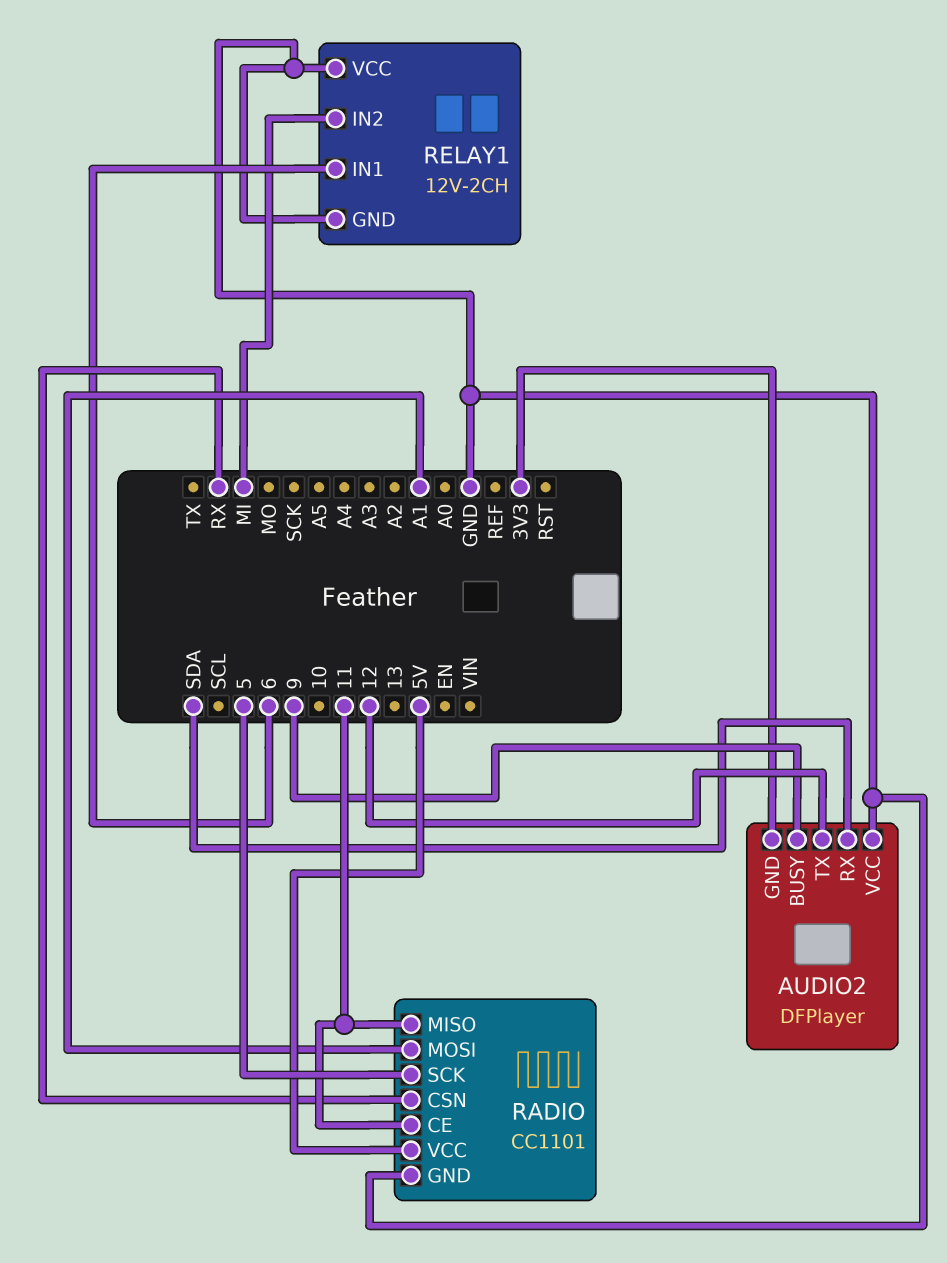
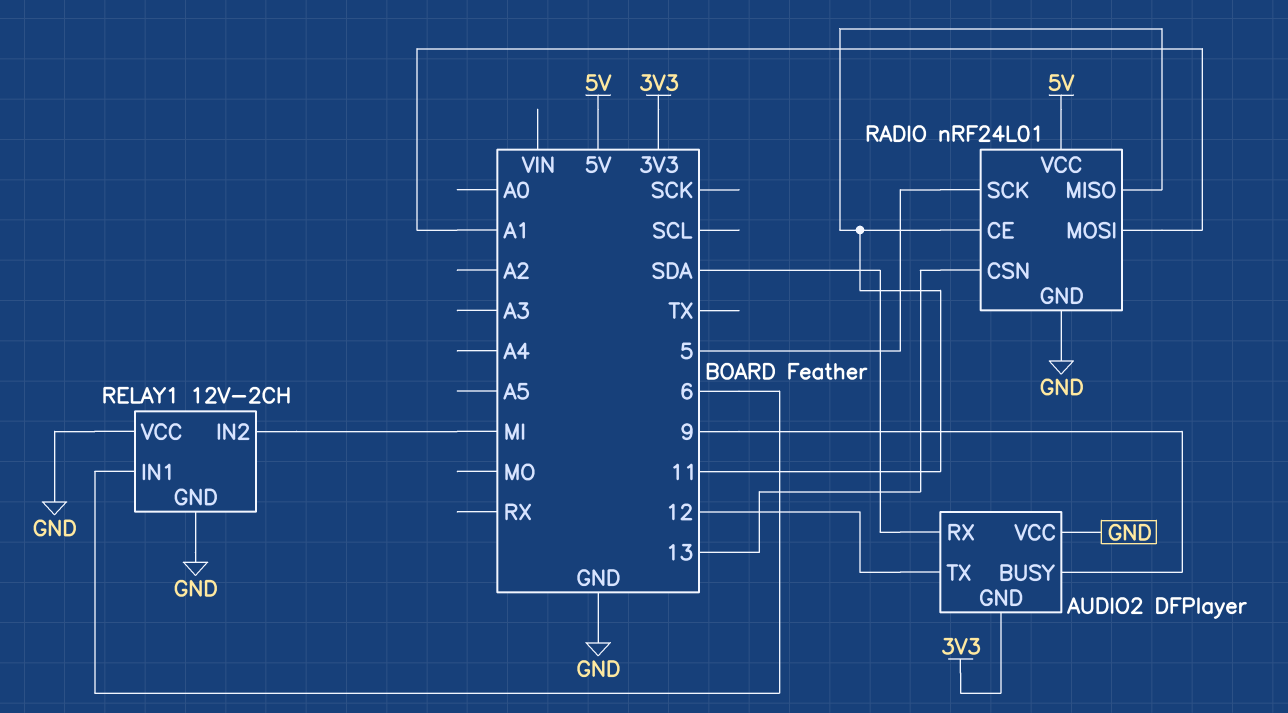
RADIO: CC1101 -> nRF24L01
RADIO pin CSN: RX -> 13

